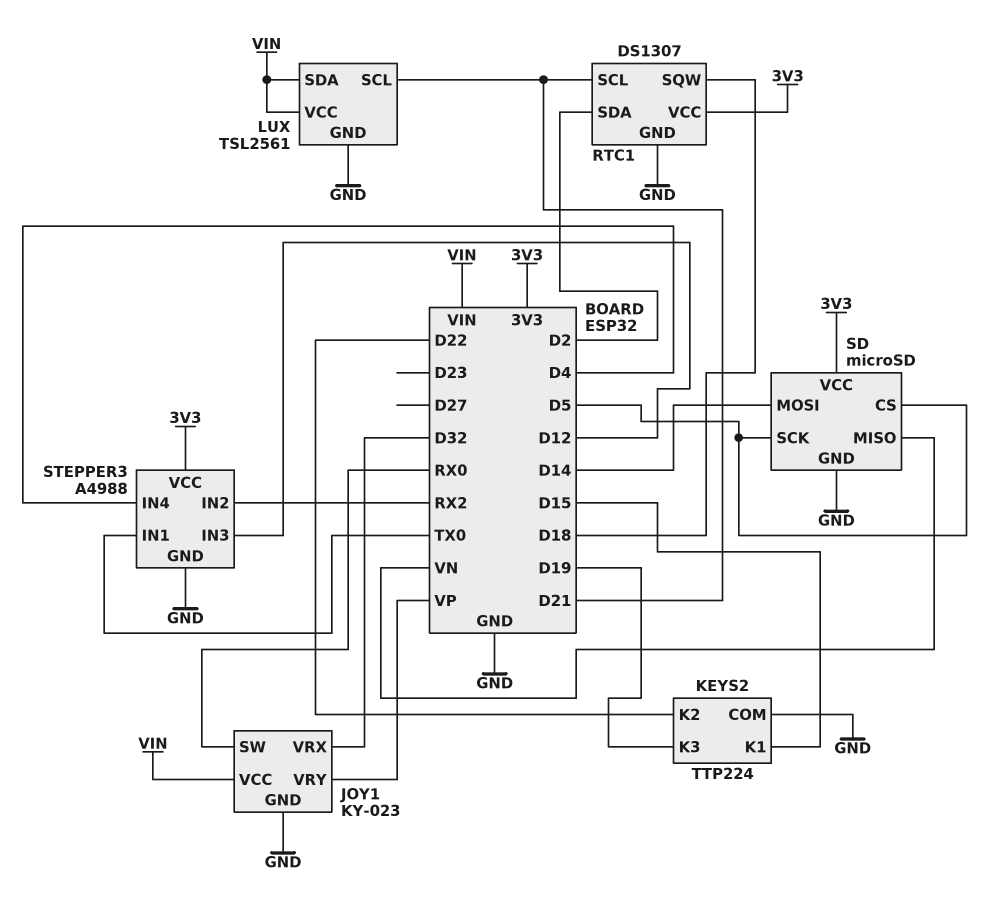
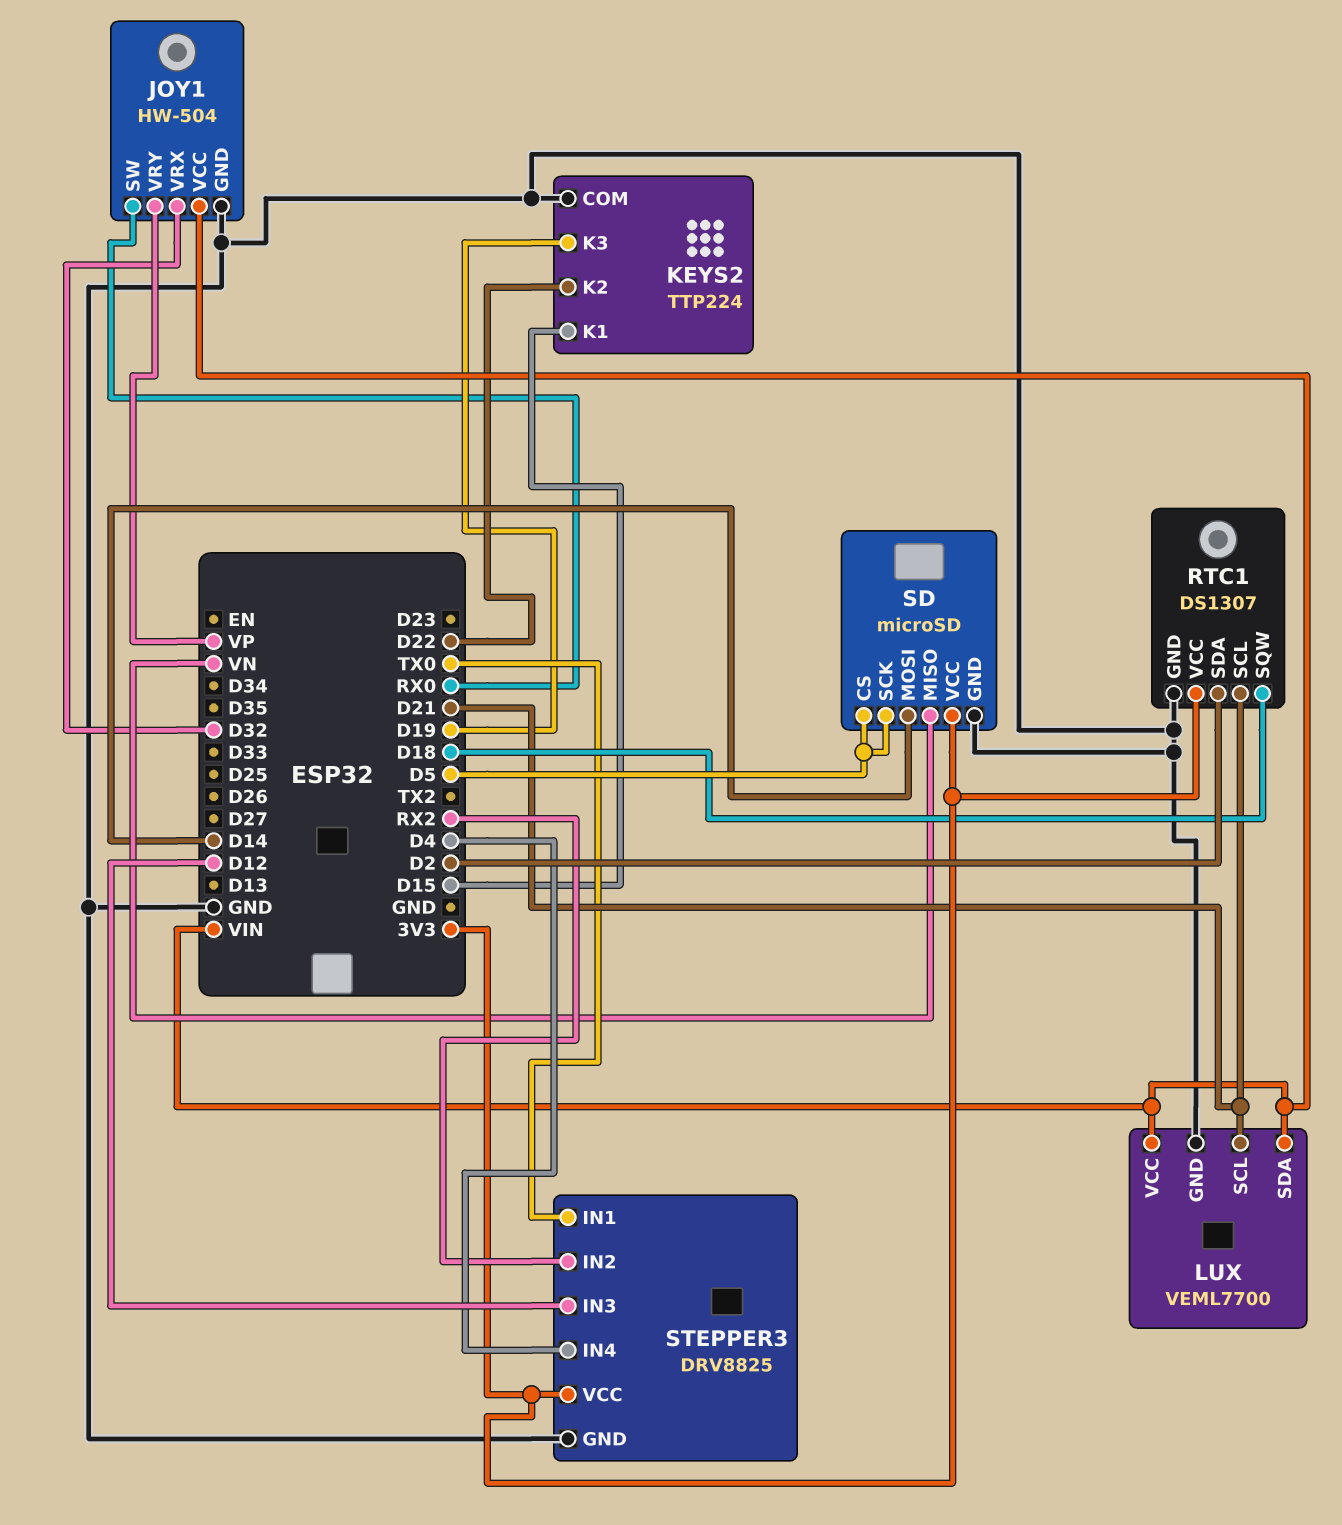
JOY1: KY-023 -> HW-504
LUX: TSL2561 -> VEML7700
STEPPER3: A4988 -> DRV8825

